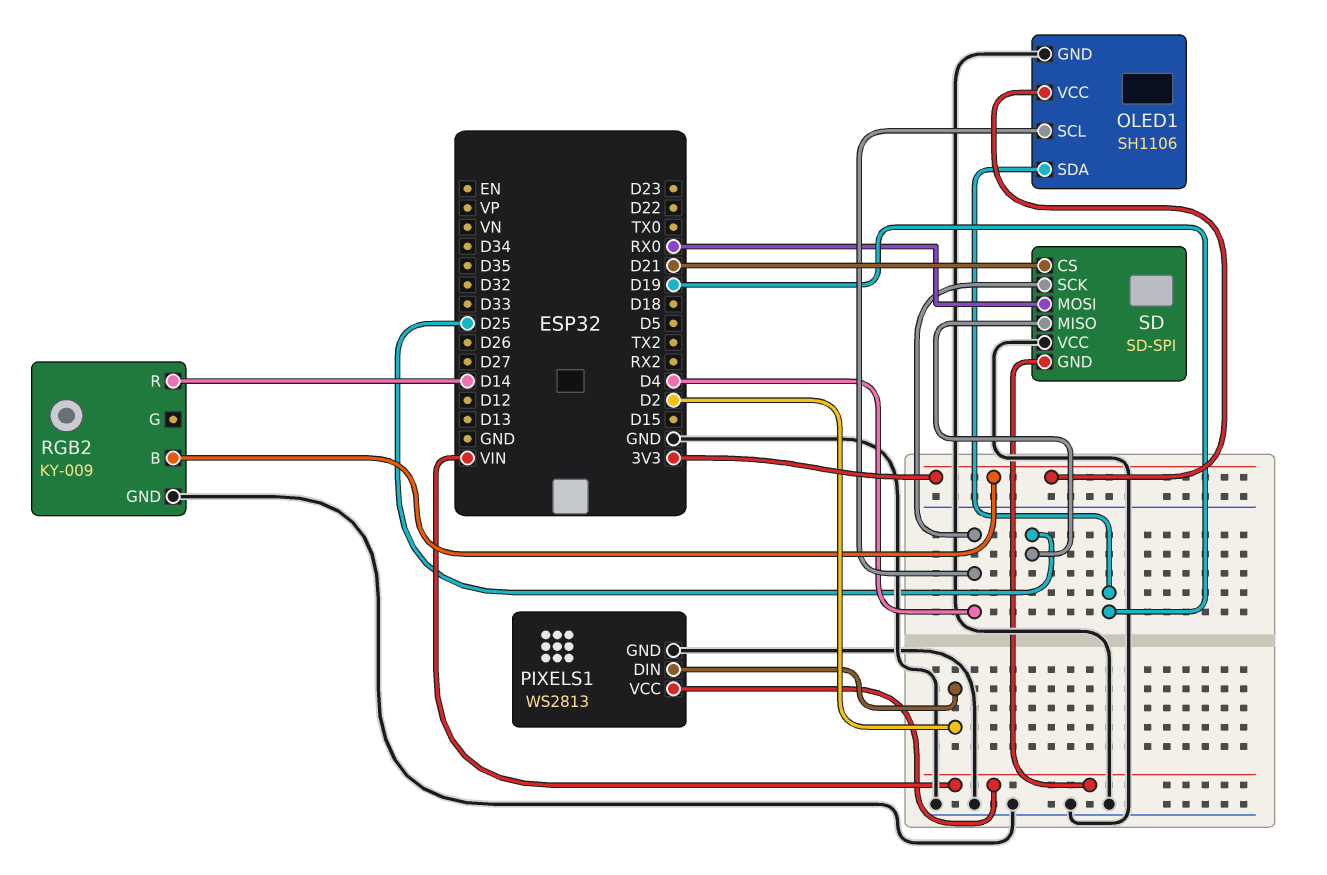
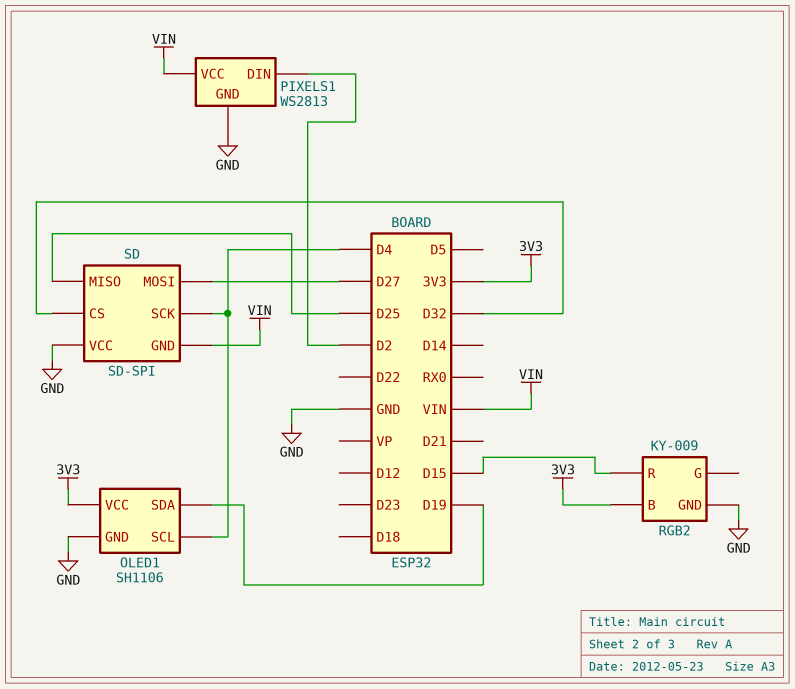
RGB2 pin R: D14 -> D15
SD pin CS: D21 -> D32
SD pin MOSI: RX0 -> D27

